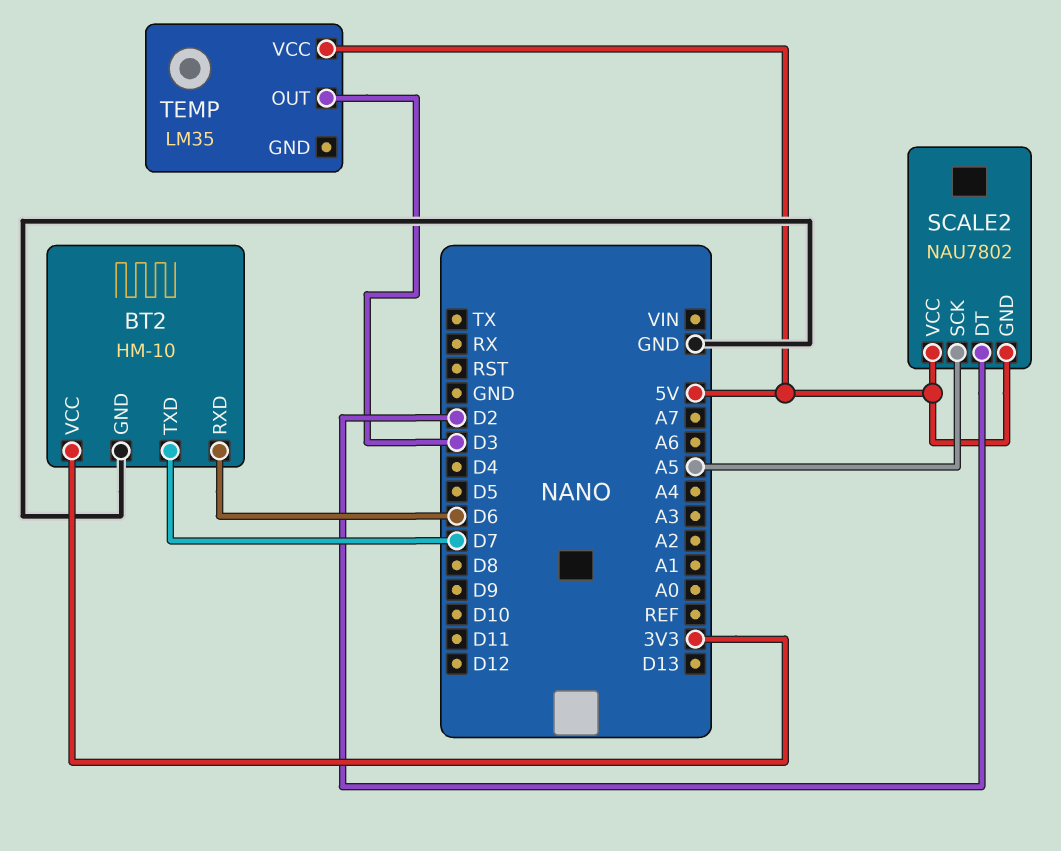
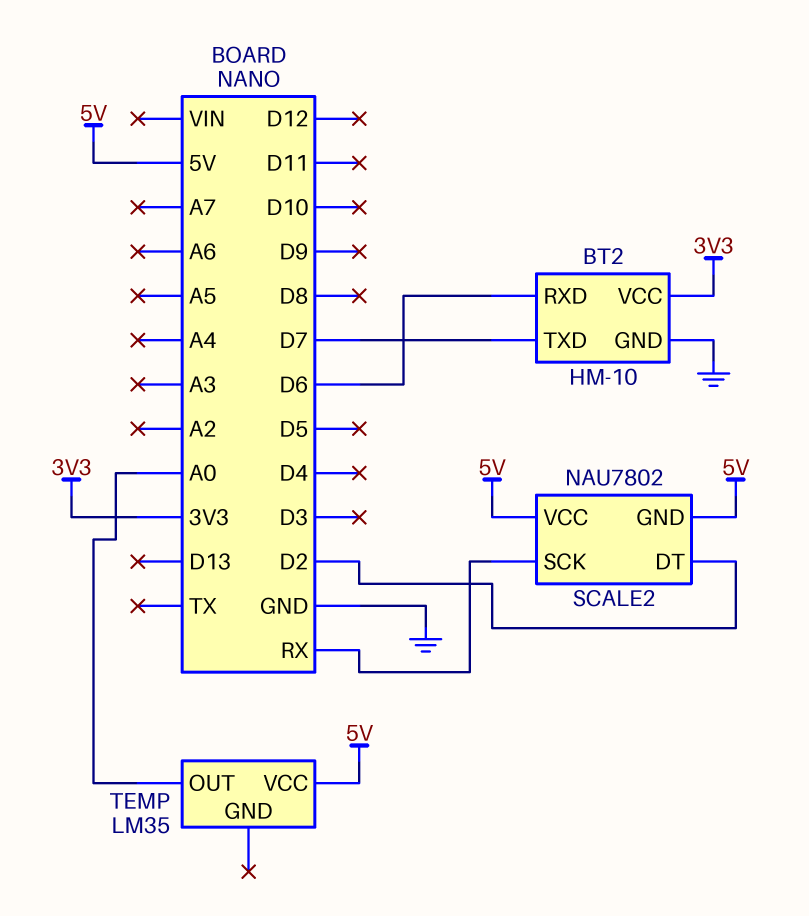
SCALE2 pin SCK: A5 -> RX
TEMP pin OUT: D3 -> A0

